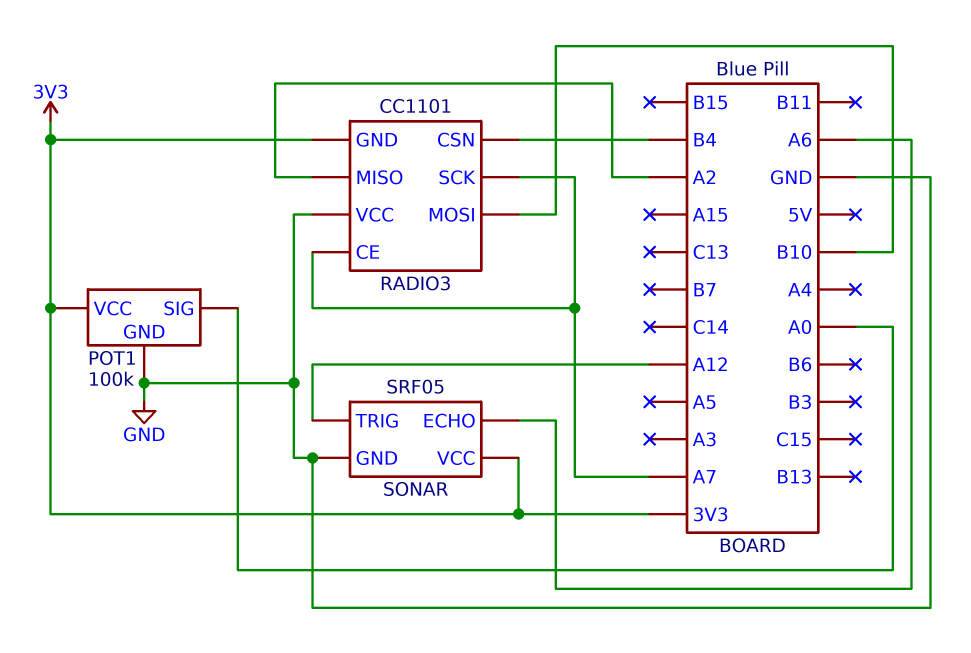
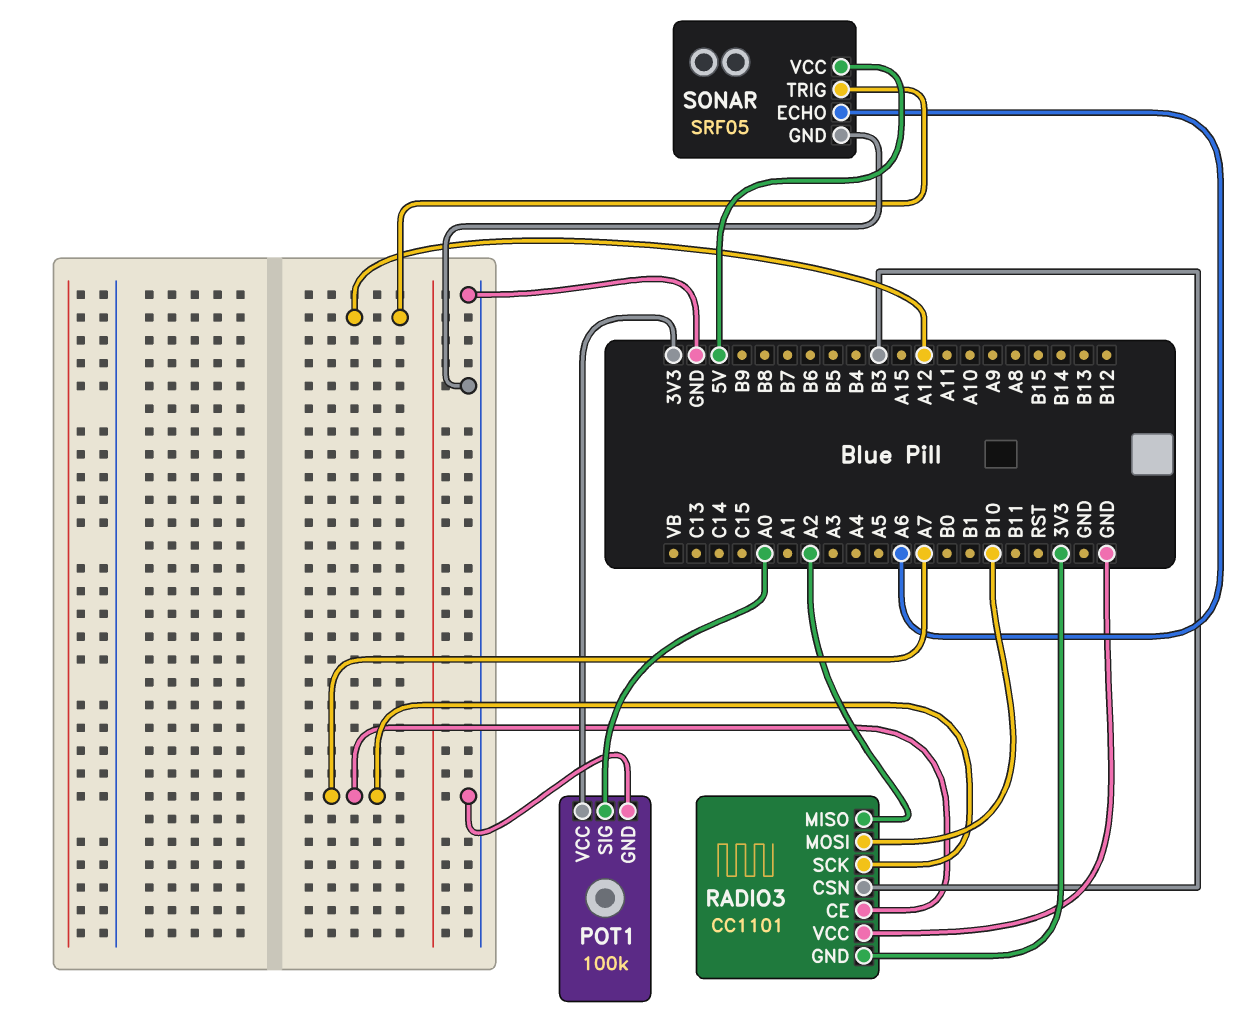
RADIO3 pin CSN: B4 -> B3
SONAR pin VCC: 3V3 -> 5V

